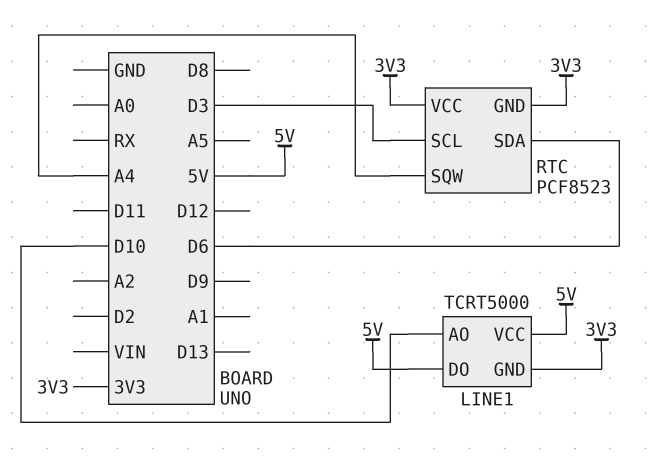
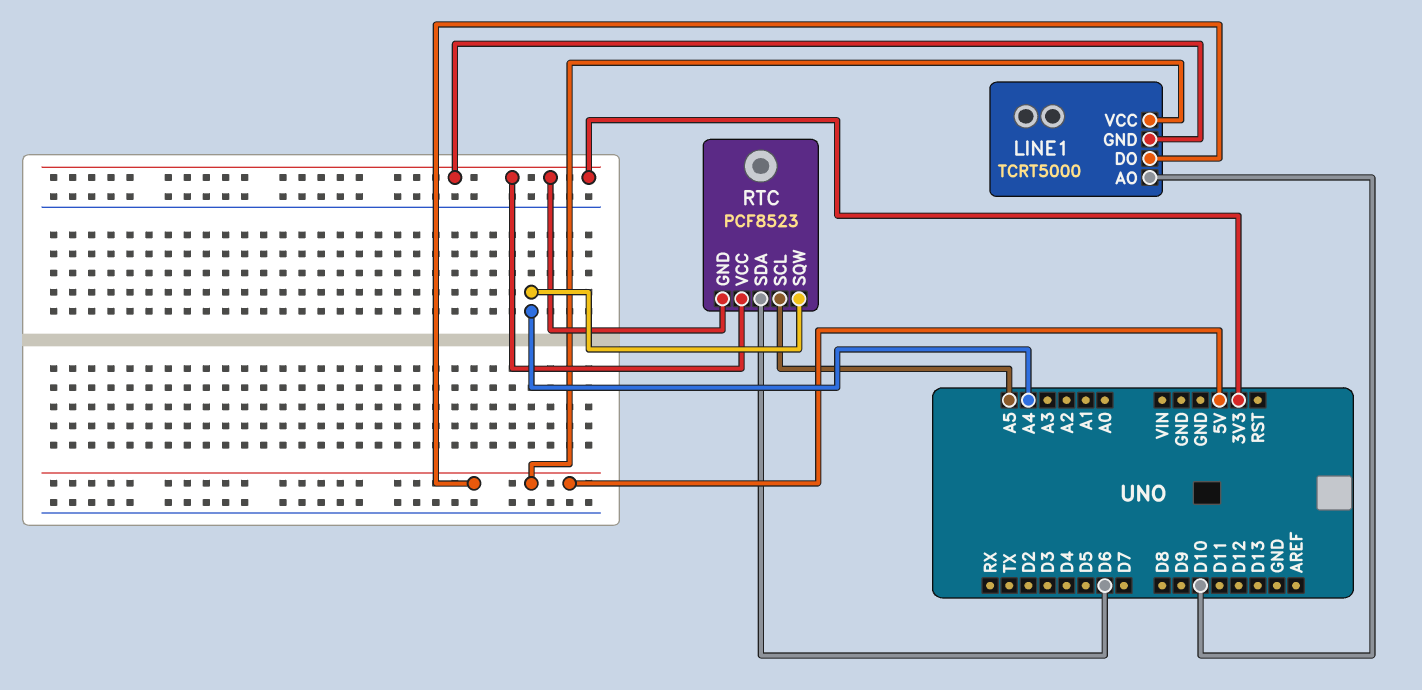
RTC pin SCL: D3 -> A5

